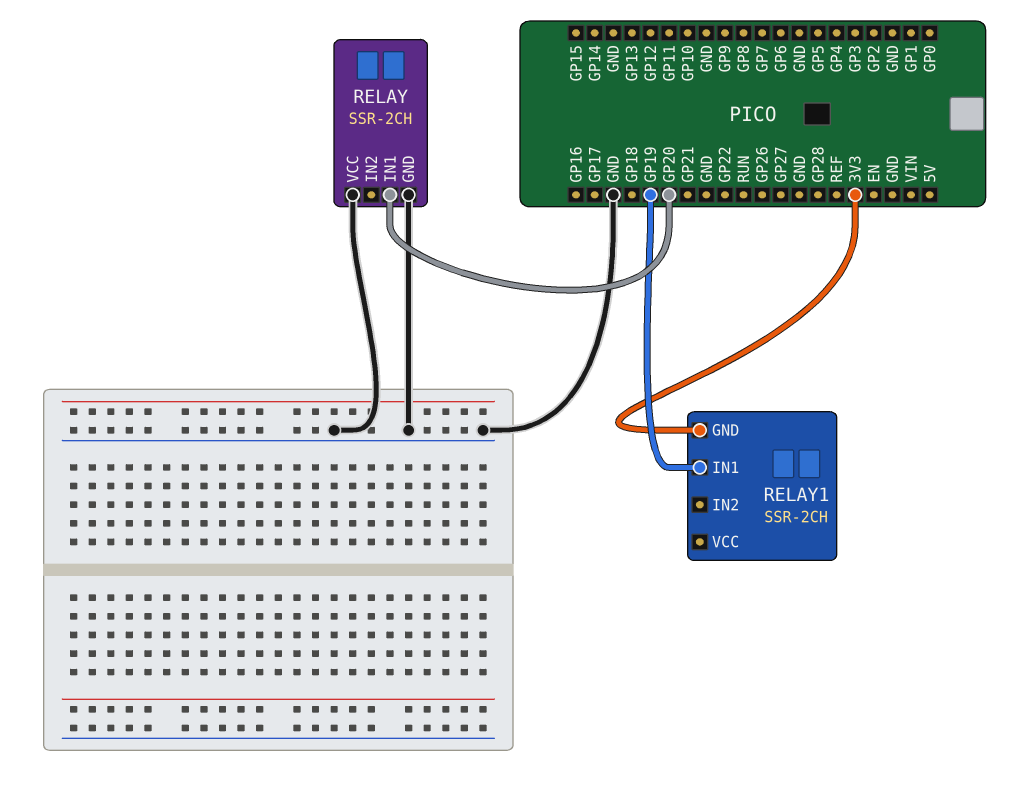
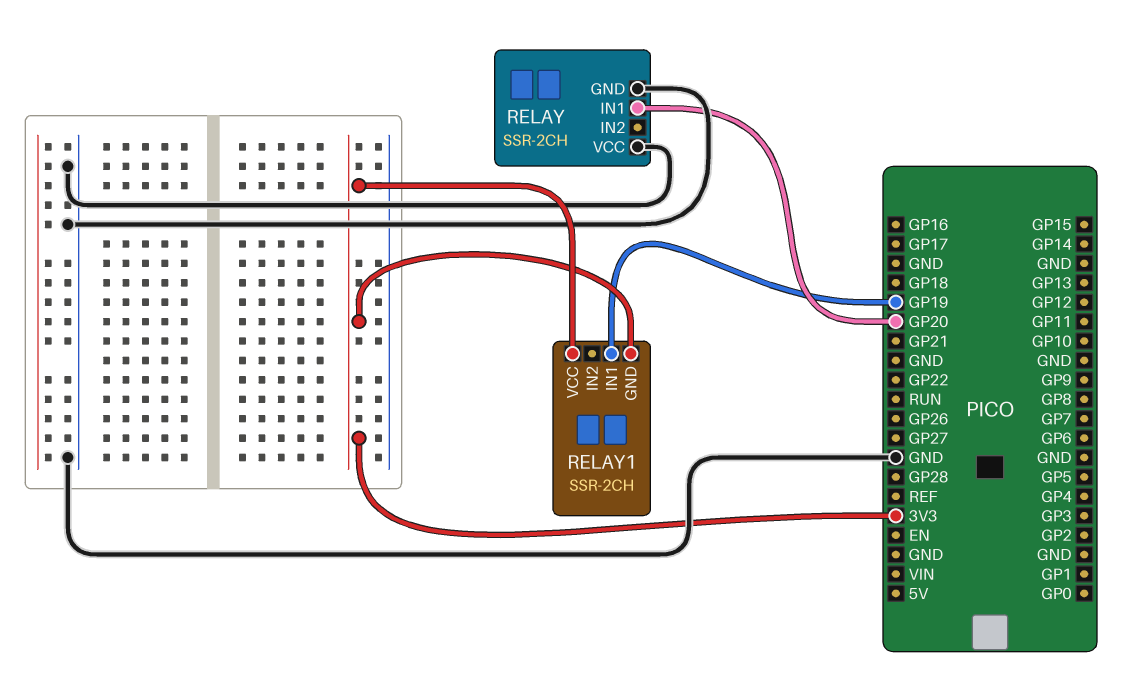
RELAY1 pin VCC: none -> 3V3

